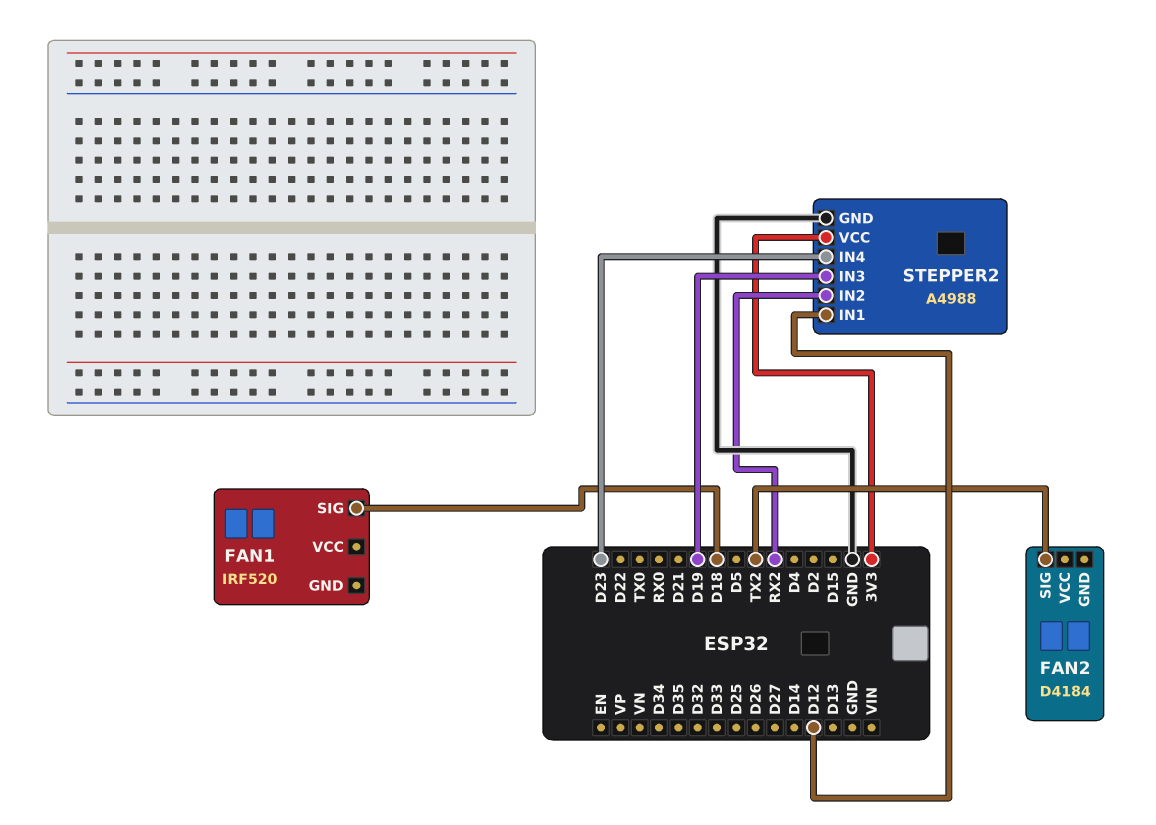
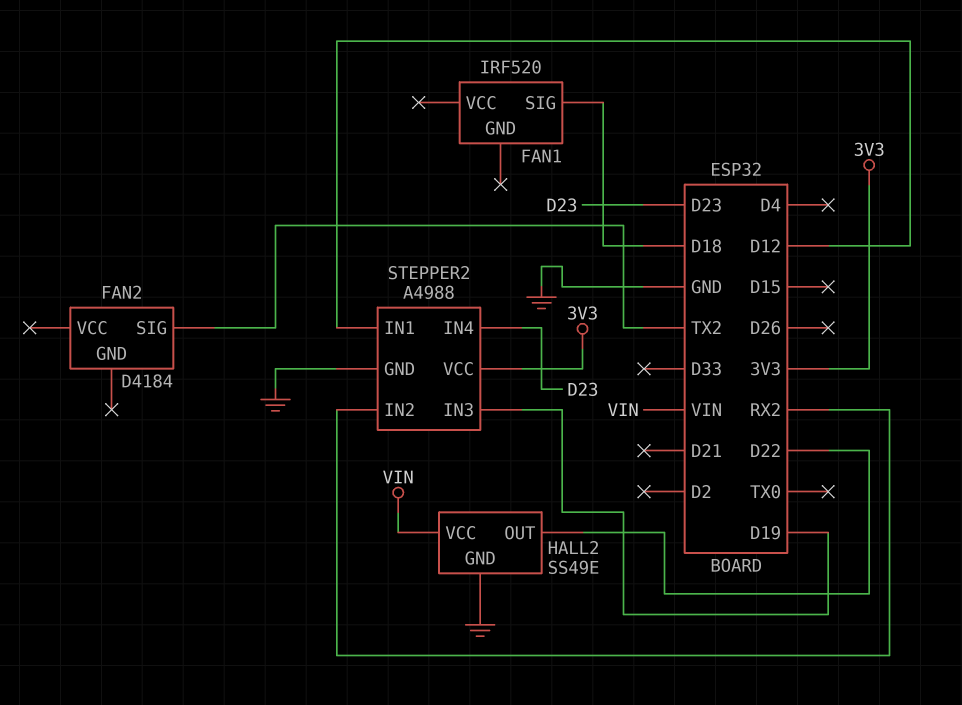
HALL2: none -> SS49E
HALL2 pin GND: none -> GND
HALL2 pin OUT: none -> D22
HALL2 pin VCC: none -> VIN

